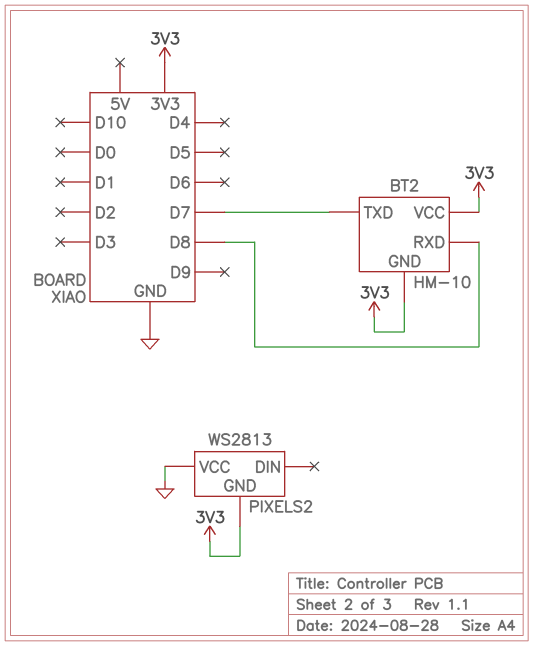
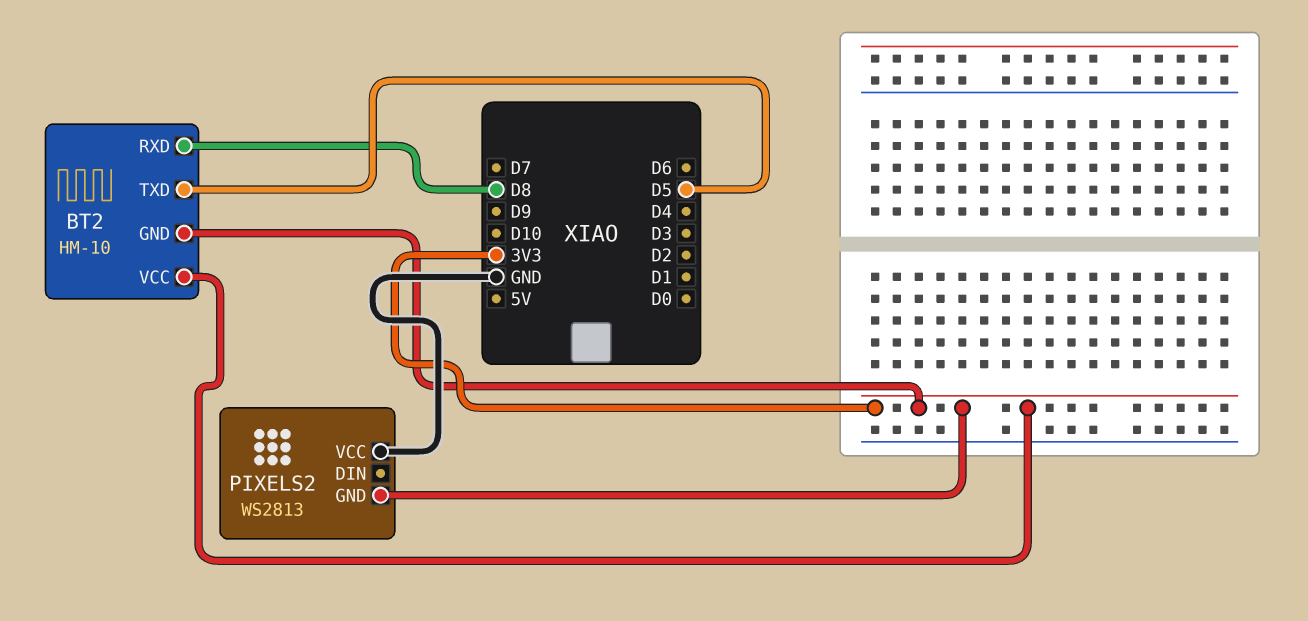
BT2 pin TXD: D7 -> D5

